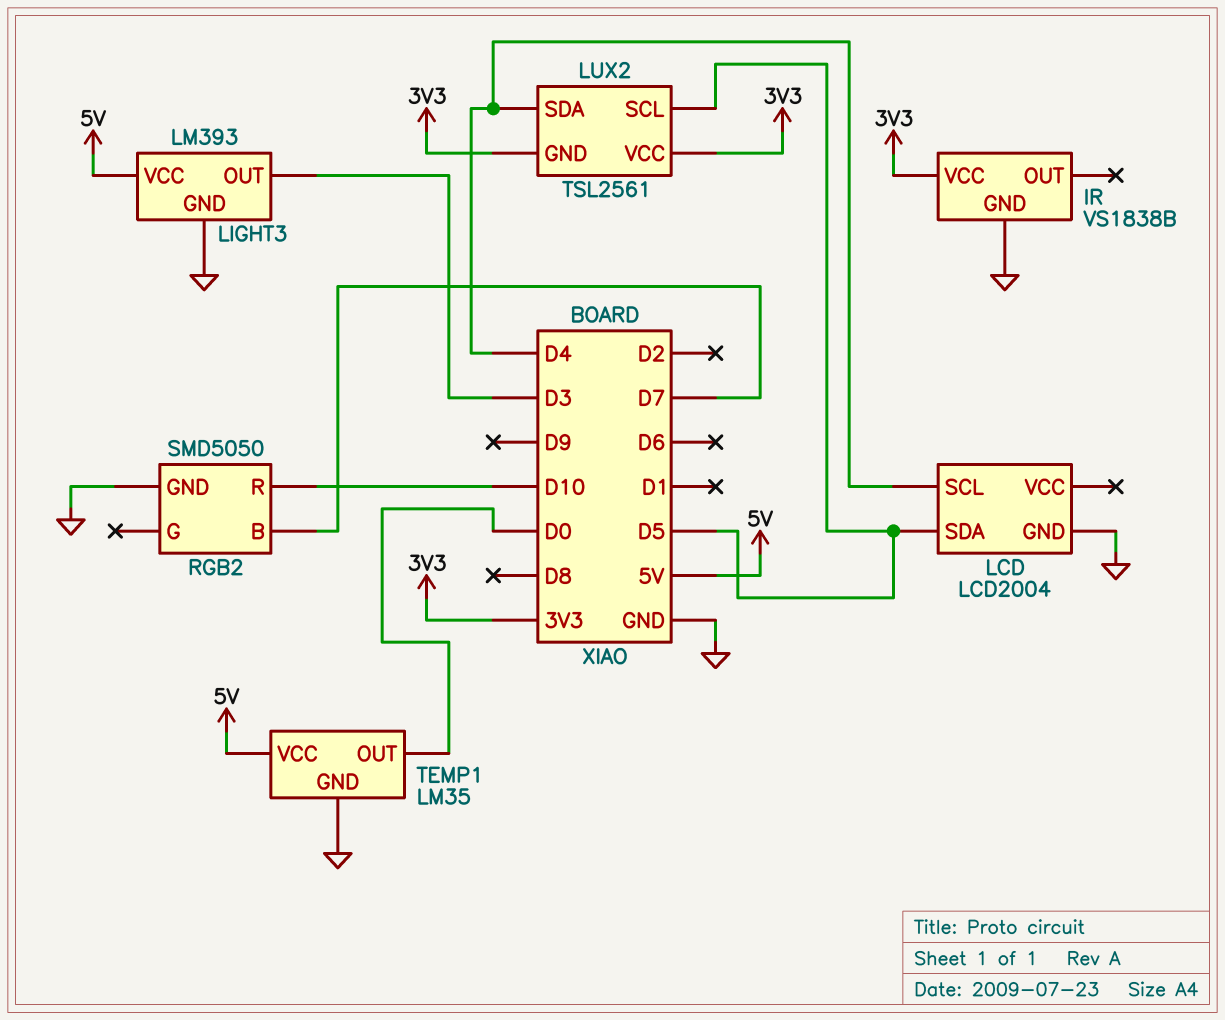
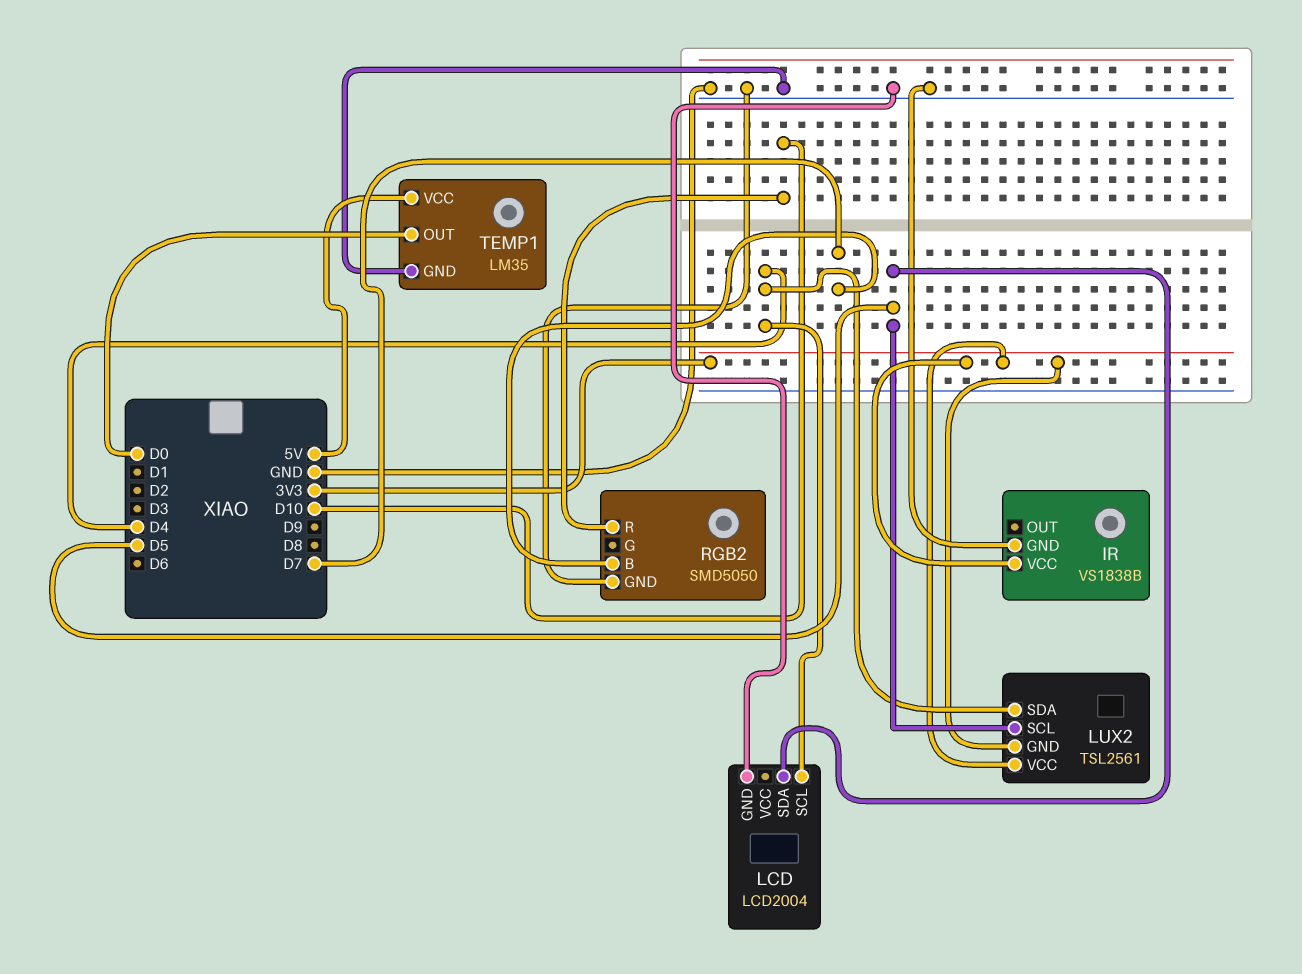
LIGHT3: LM393 -> none
LIGHT3 pin GND: GND -> none
LIGHT3 pin OUT: D3 -> none
LIGHT3 pin VCC: 5V -> none

